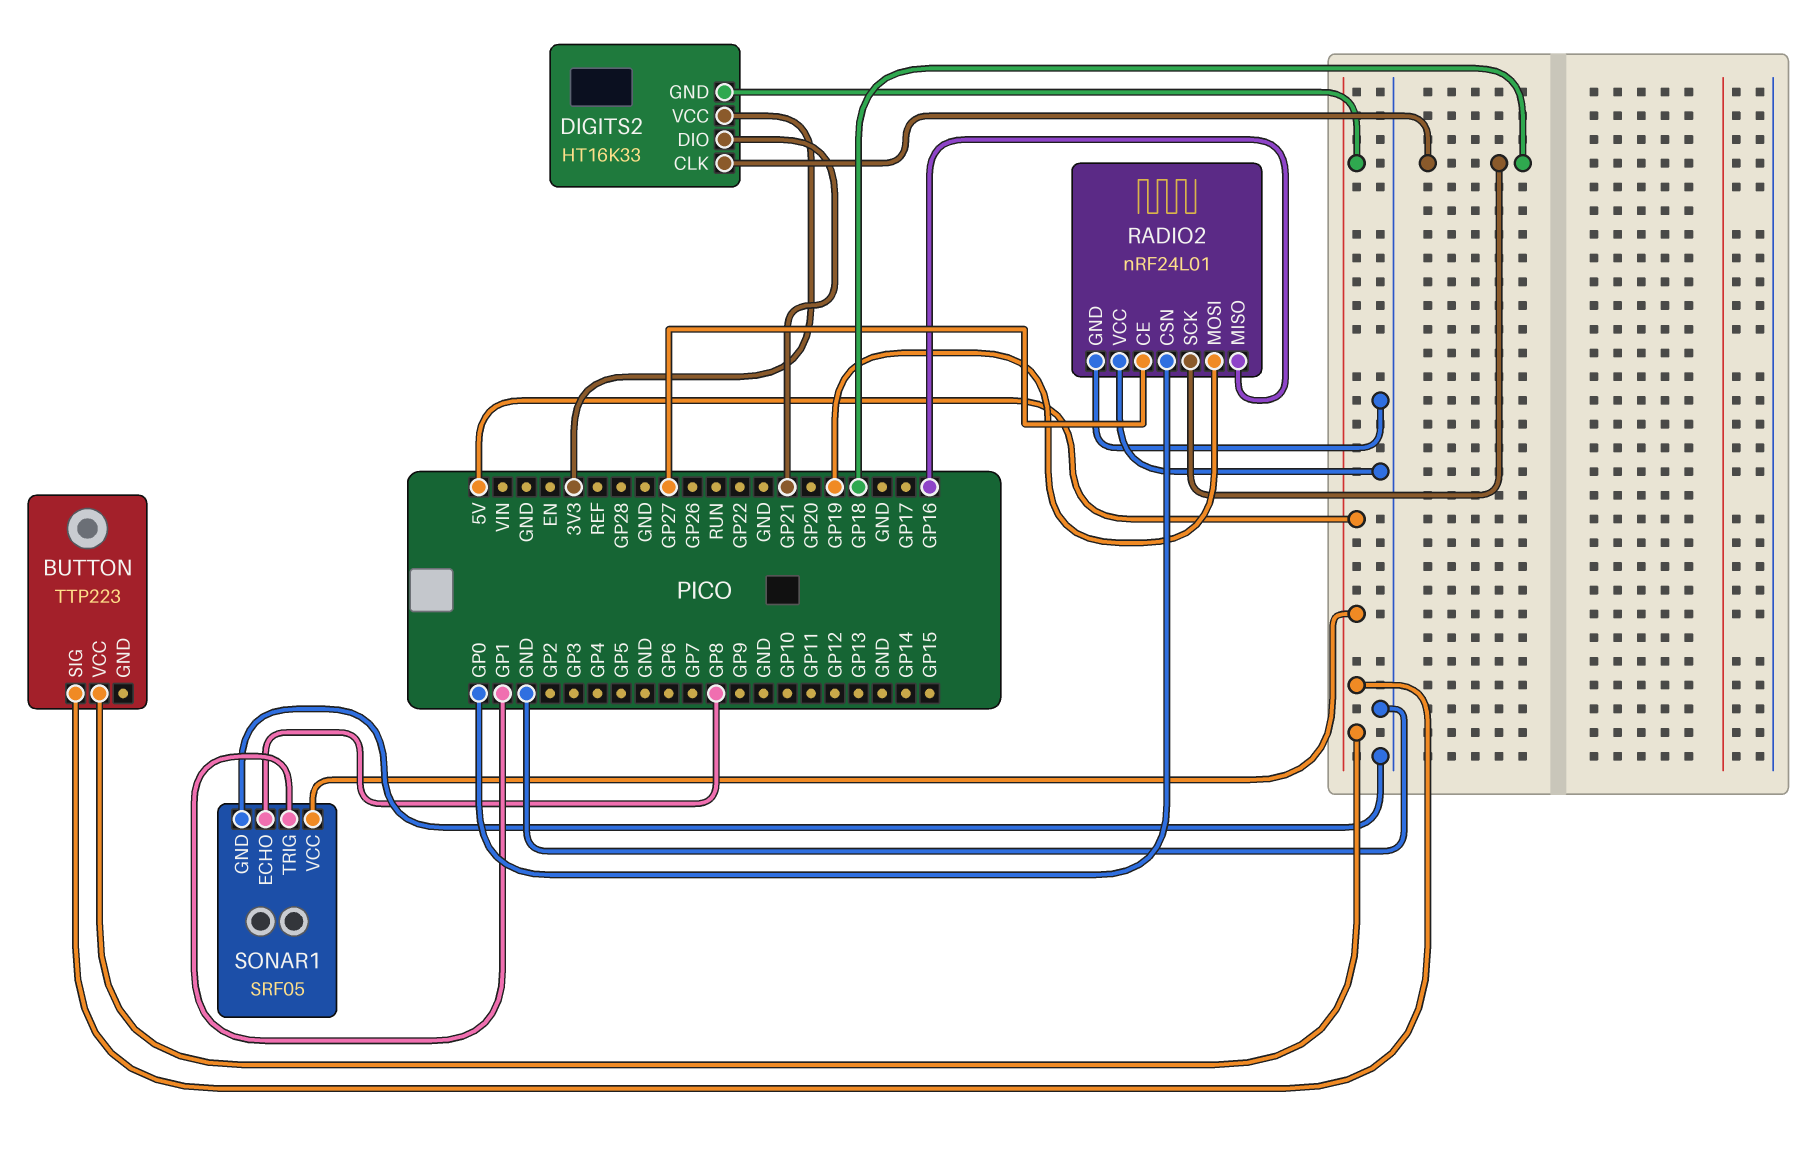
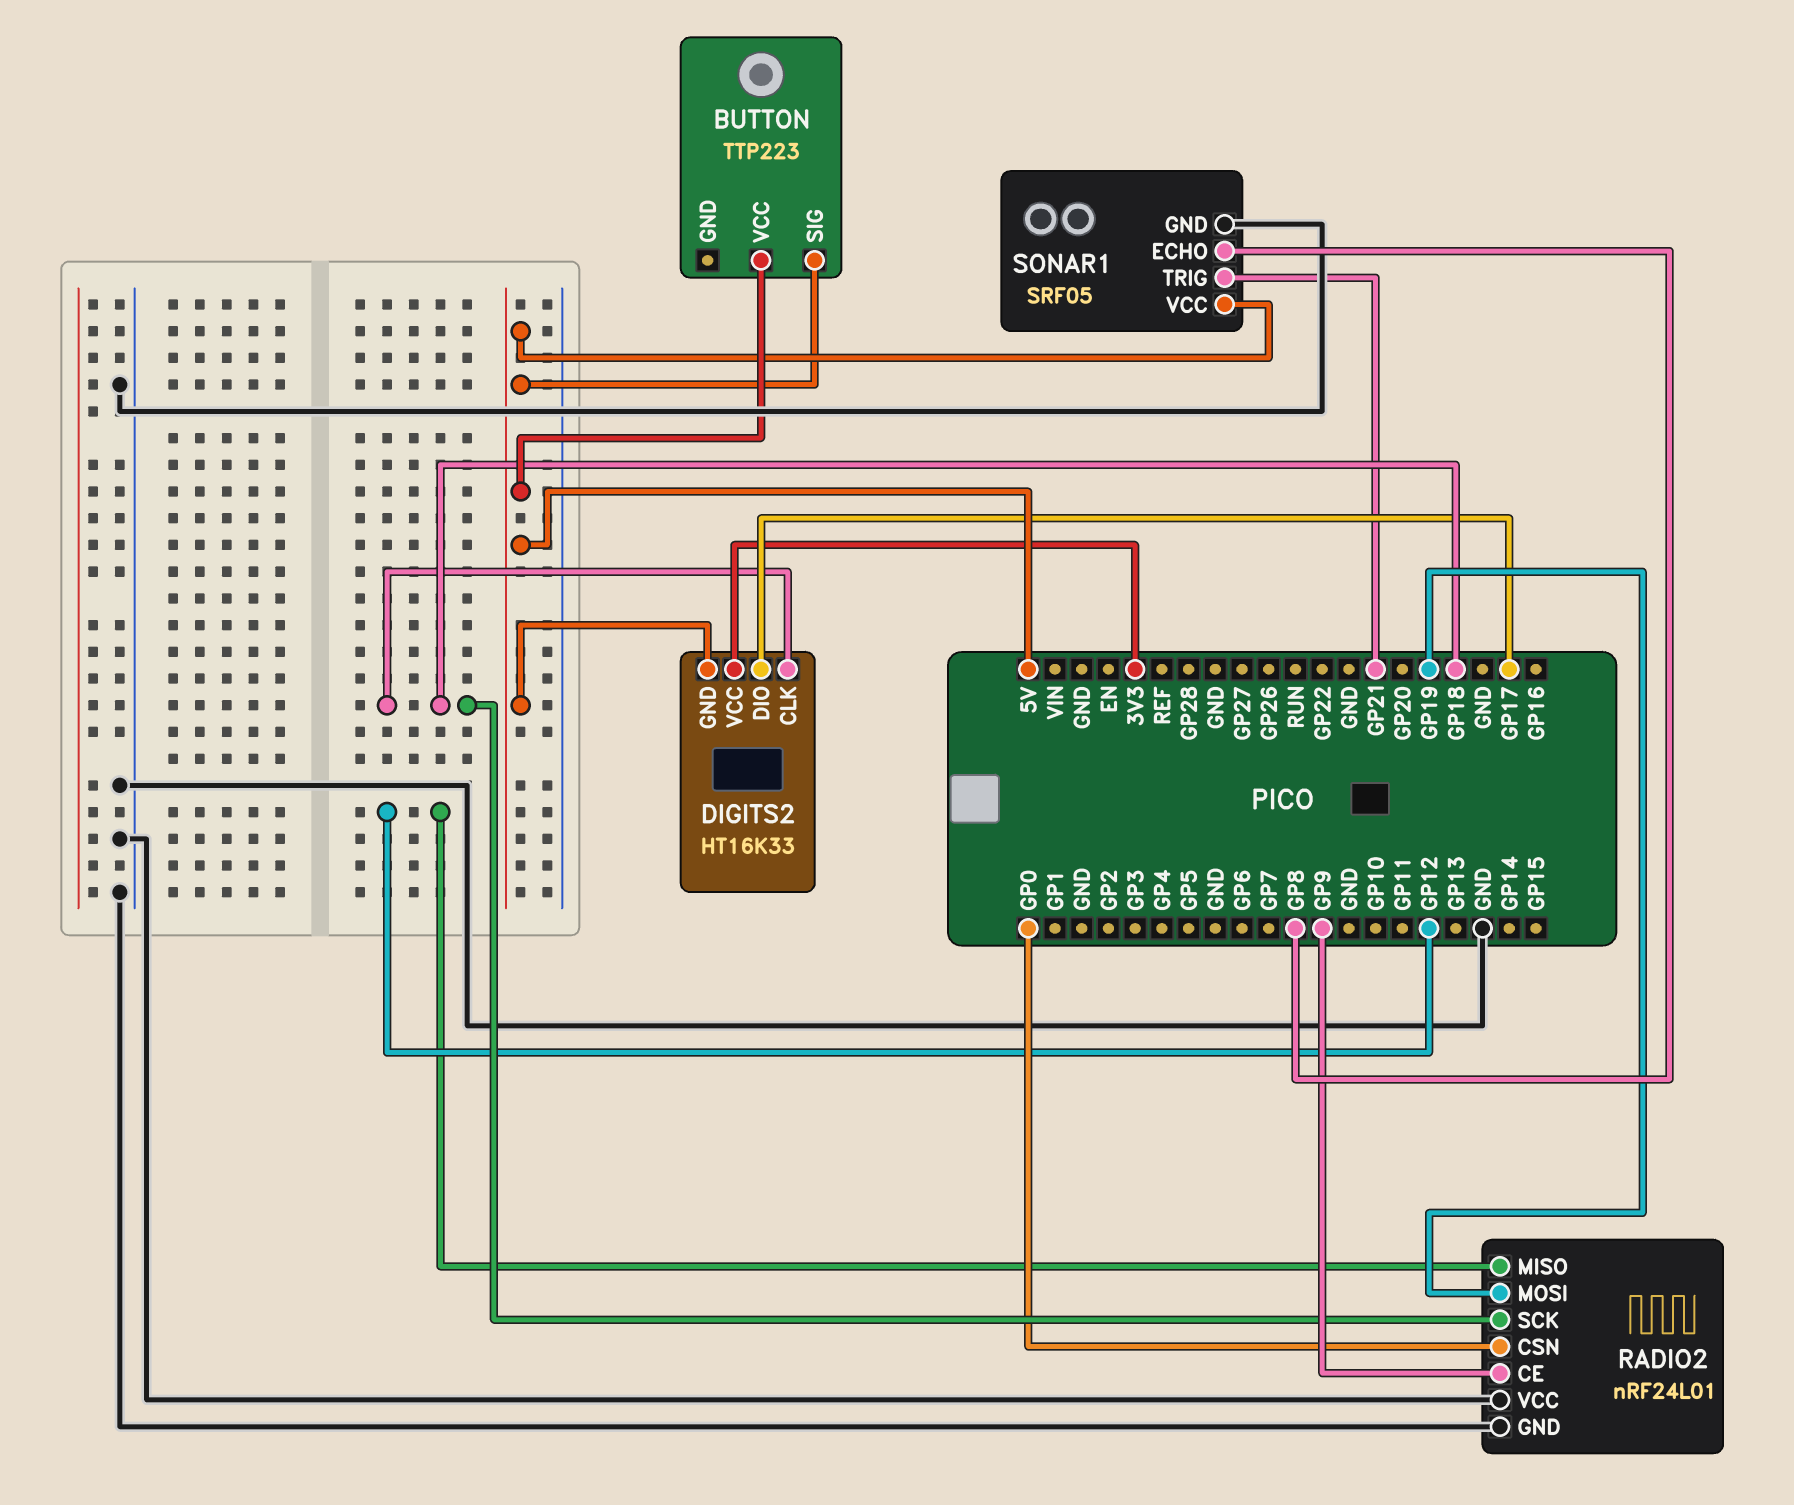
DIGITS2 pin DIO: GP21 -> GP17
RADIO2 pin CE: GP27 -> GP9
RADIO2 pin MISO: GP16 -> GP12
SONAR1 pin TRIG: GP1 -> GP21

